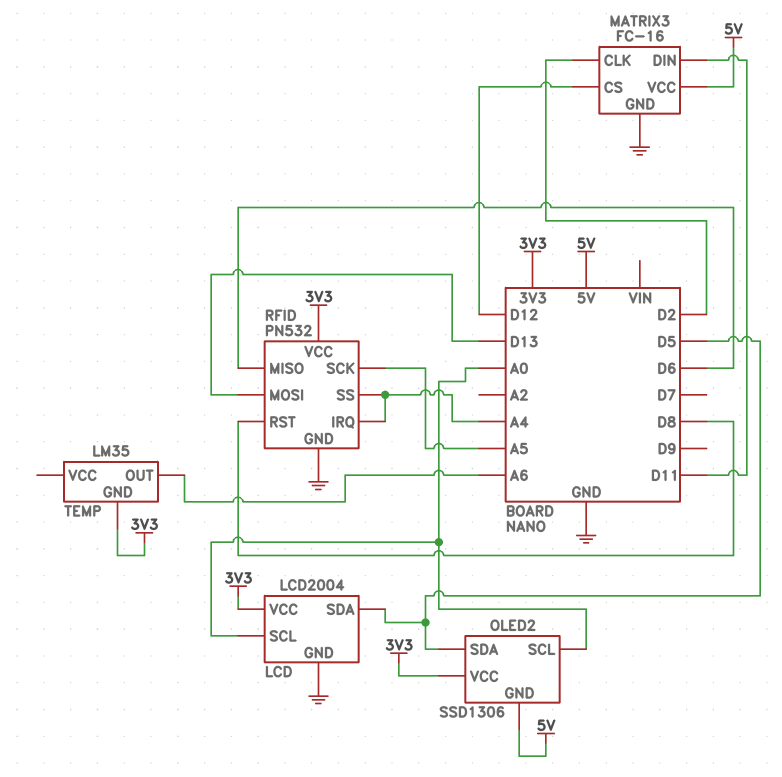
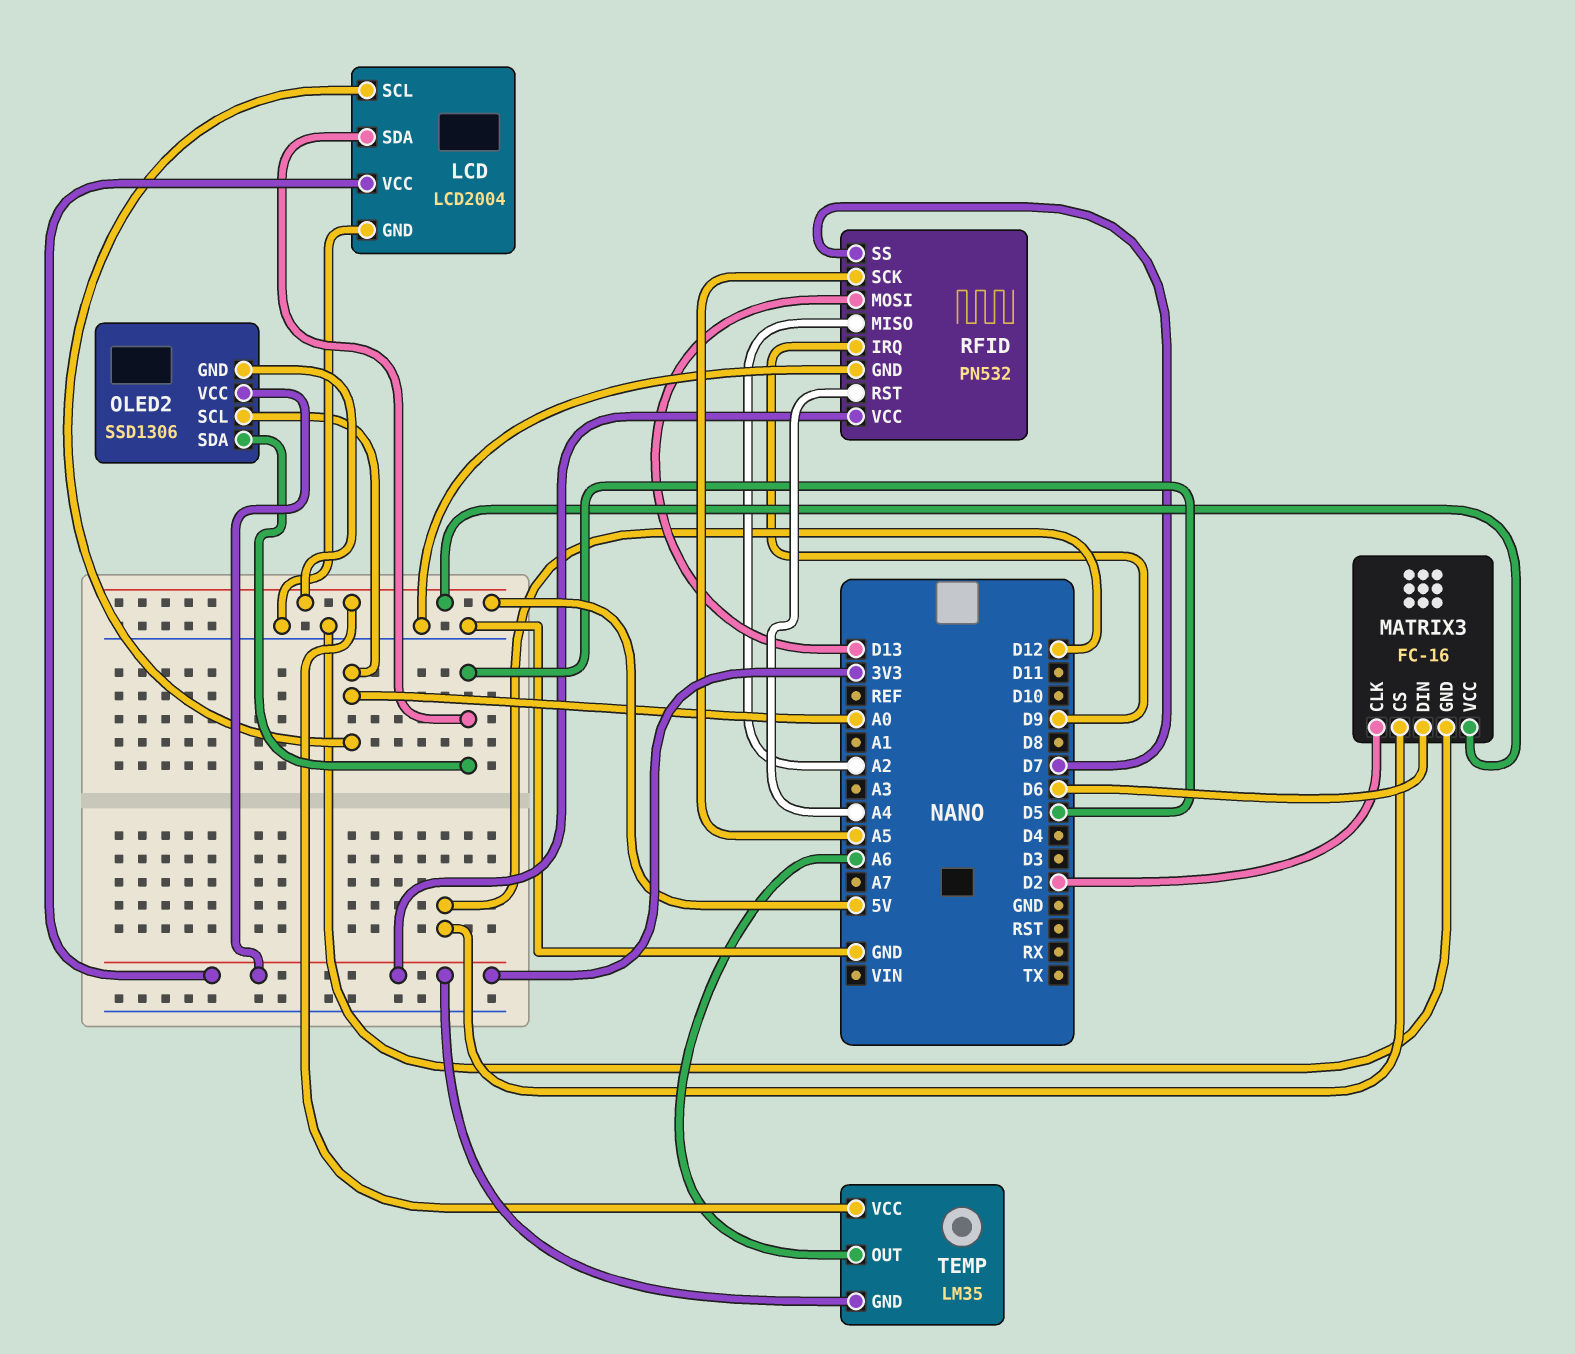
MATRIX3 pin DIN: D11 -> D6
RFID pin IRQ: A4 -> D9
RFID pin MISO: D6 -> A2
RFID pin RST: D8 -> A4
RFID pin SS: A4 -> D7
TEMP pin VCC: none -> 5V

